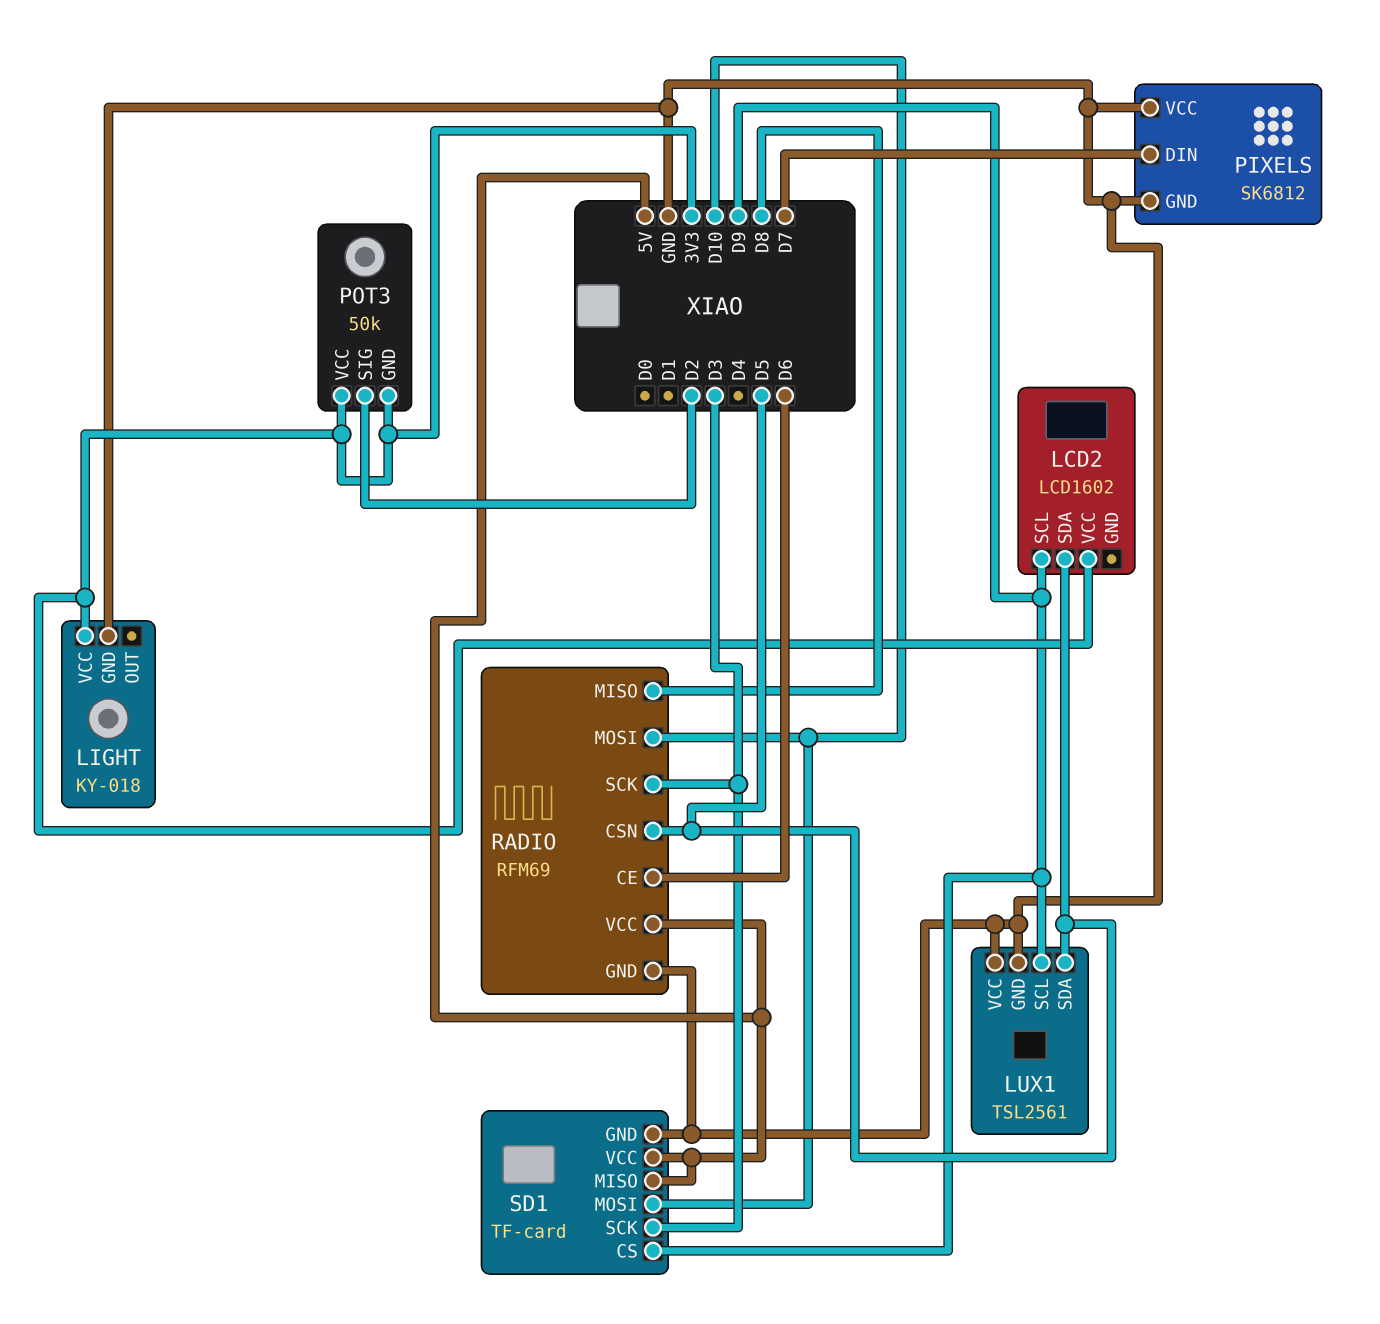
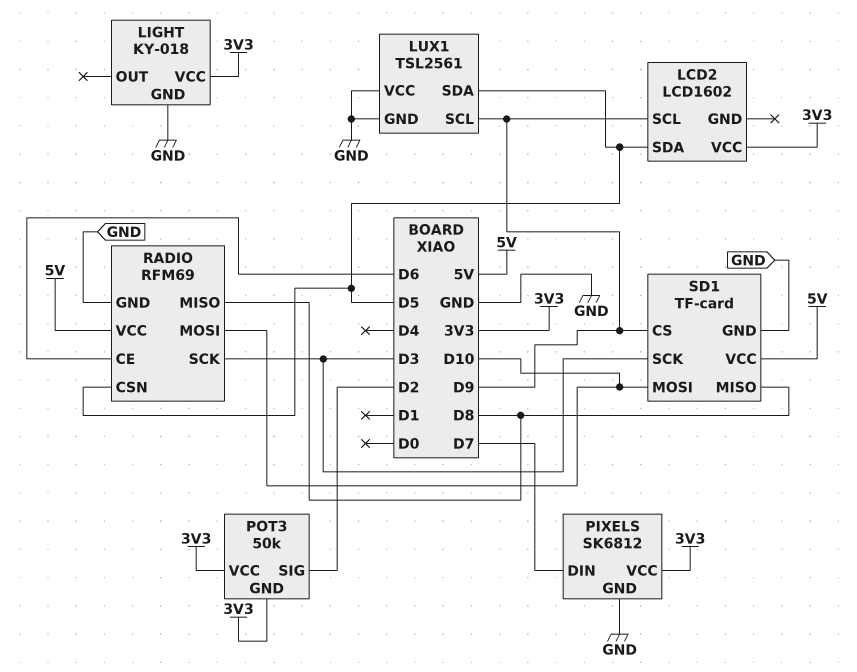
PIXELS pin VCC: GND -> 3V3
SD1 pin MISO: 5V -> D8

